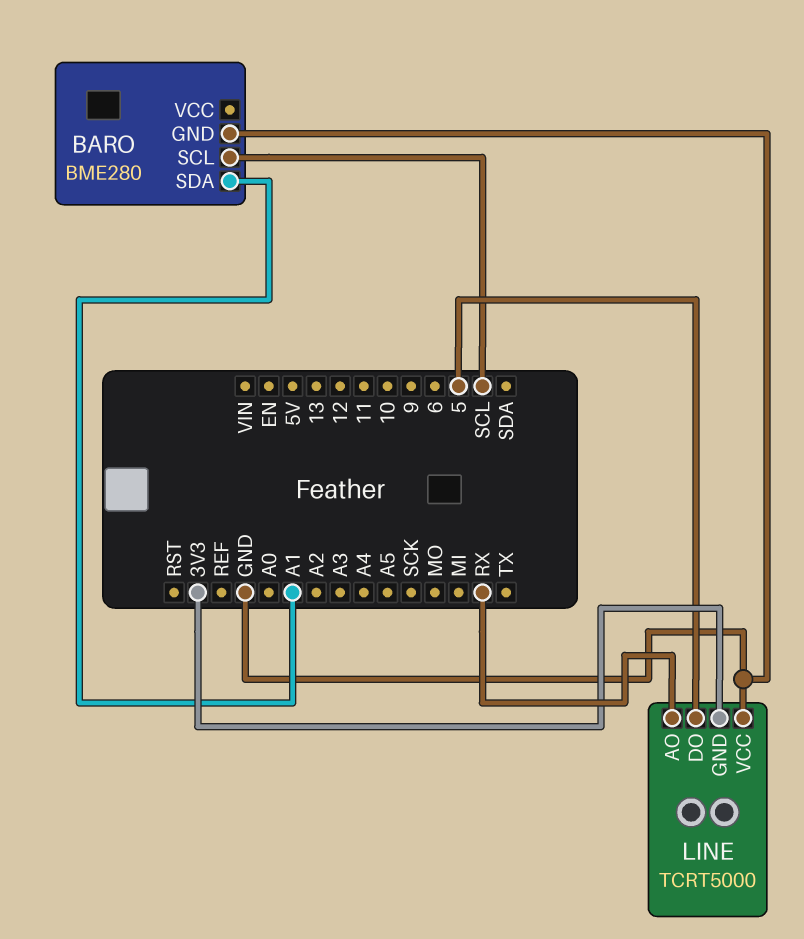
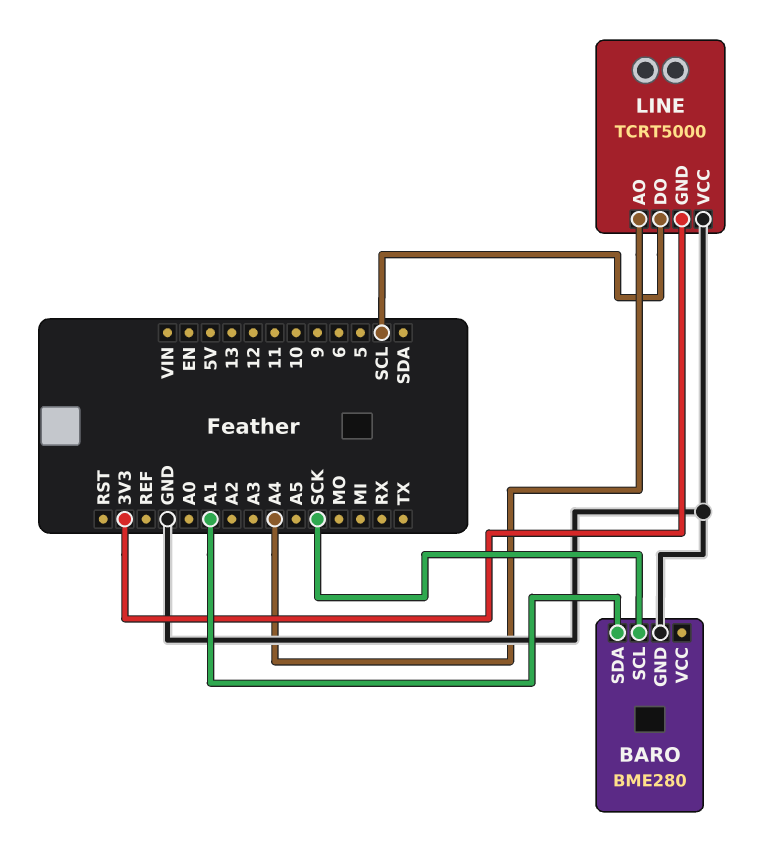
BARO pin SCL: SCL -> SCK
LINE pin AO: RX -> A4
LINE pin DO: 5 -> SCL

